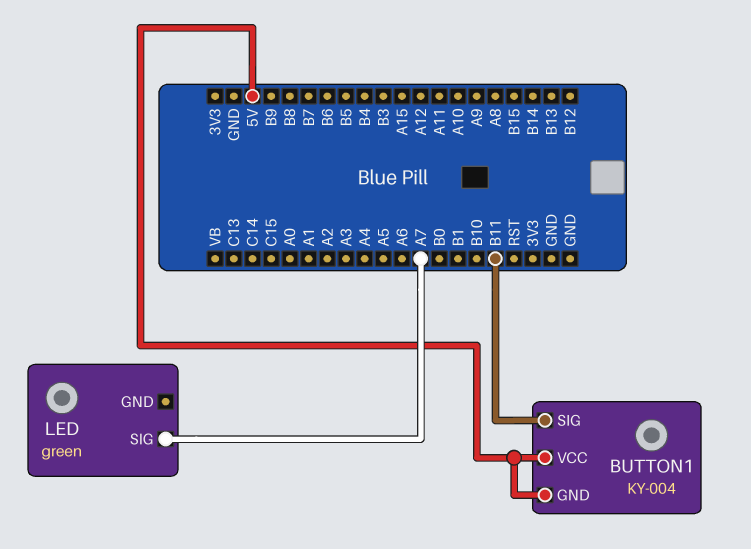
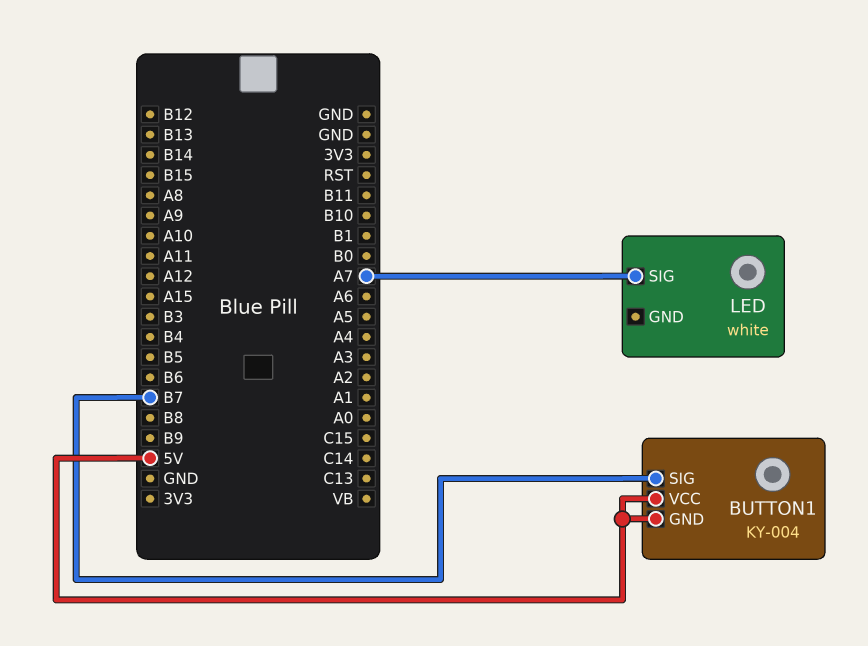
BUTTON1 pin SIG: B11 -> B7
LED: green -> white

